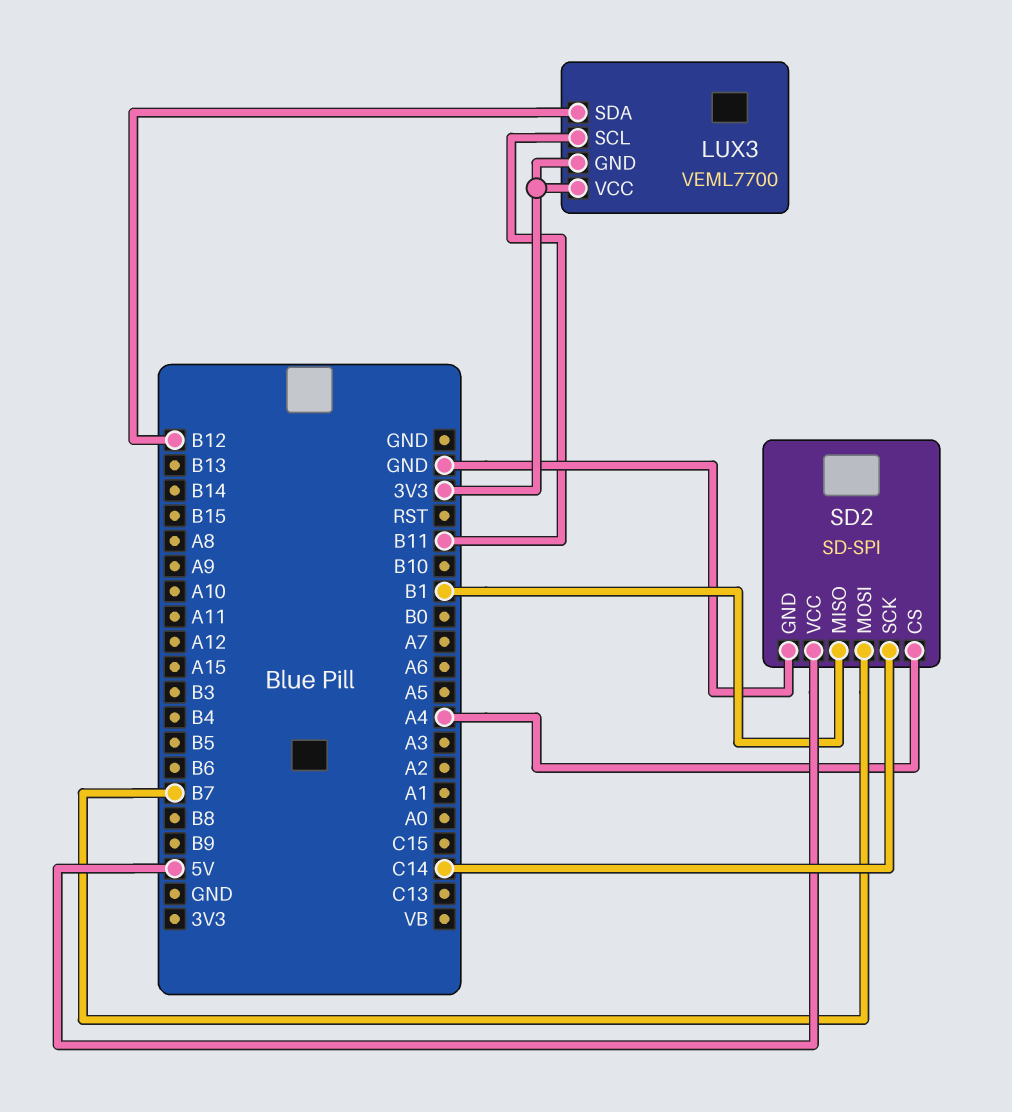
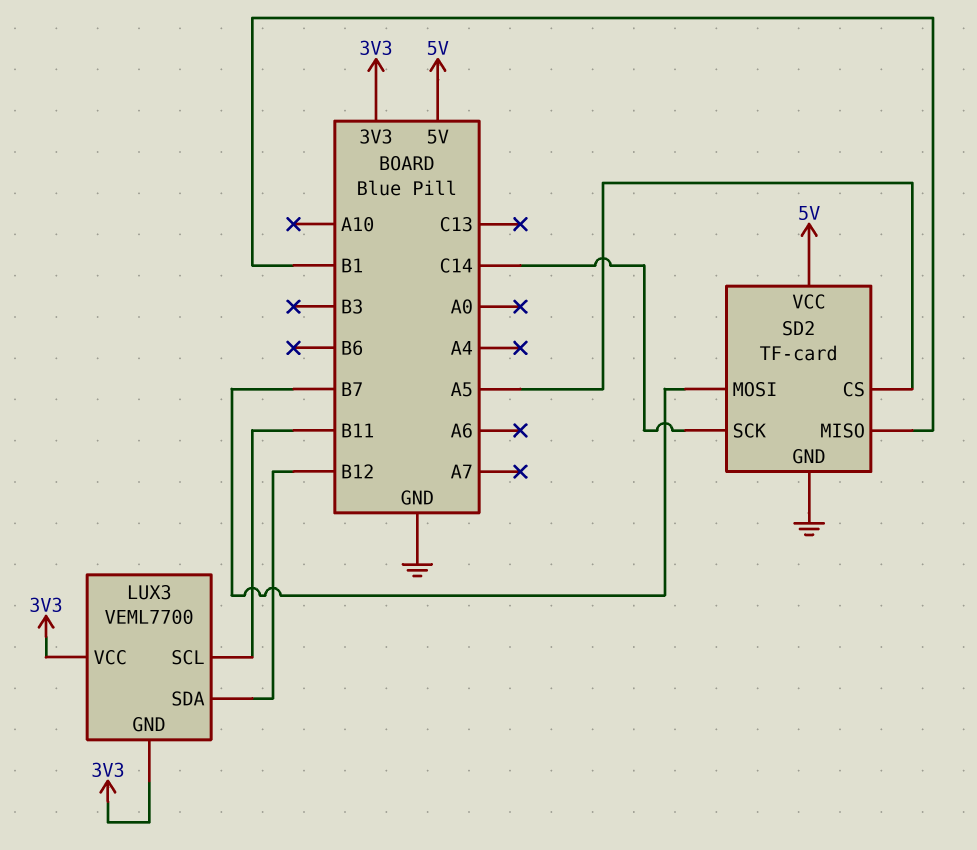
SD2: SD-SPI -> TF-card
SD2 pin CS: A4 -> A5

